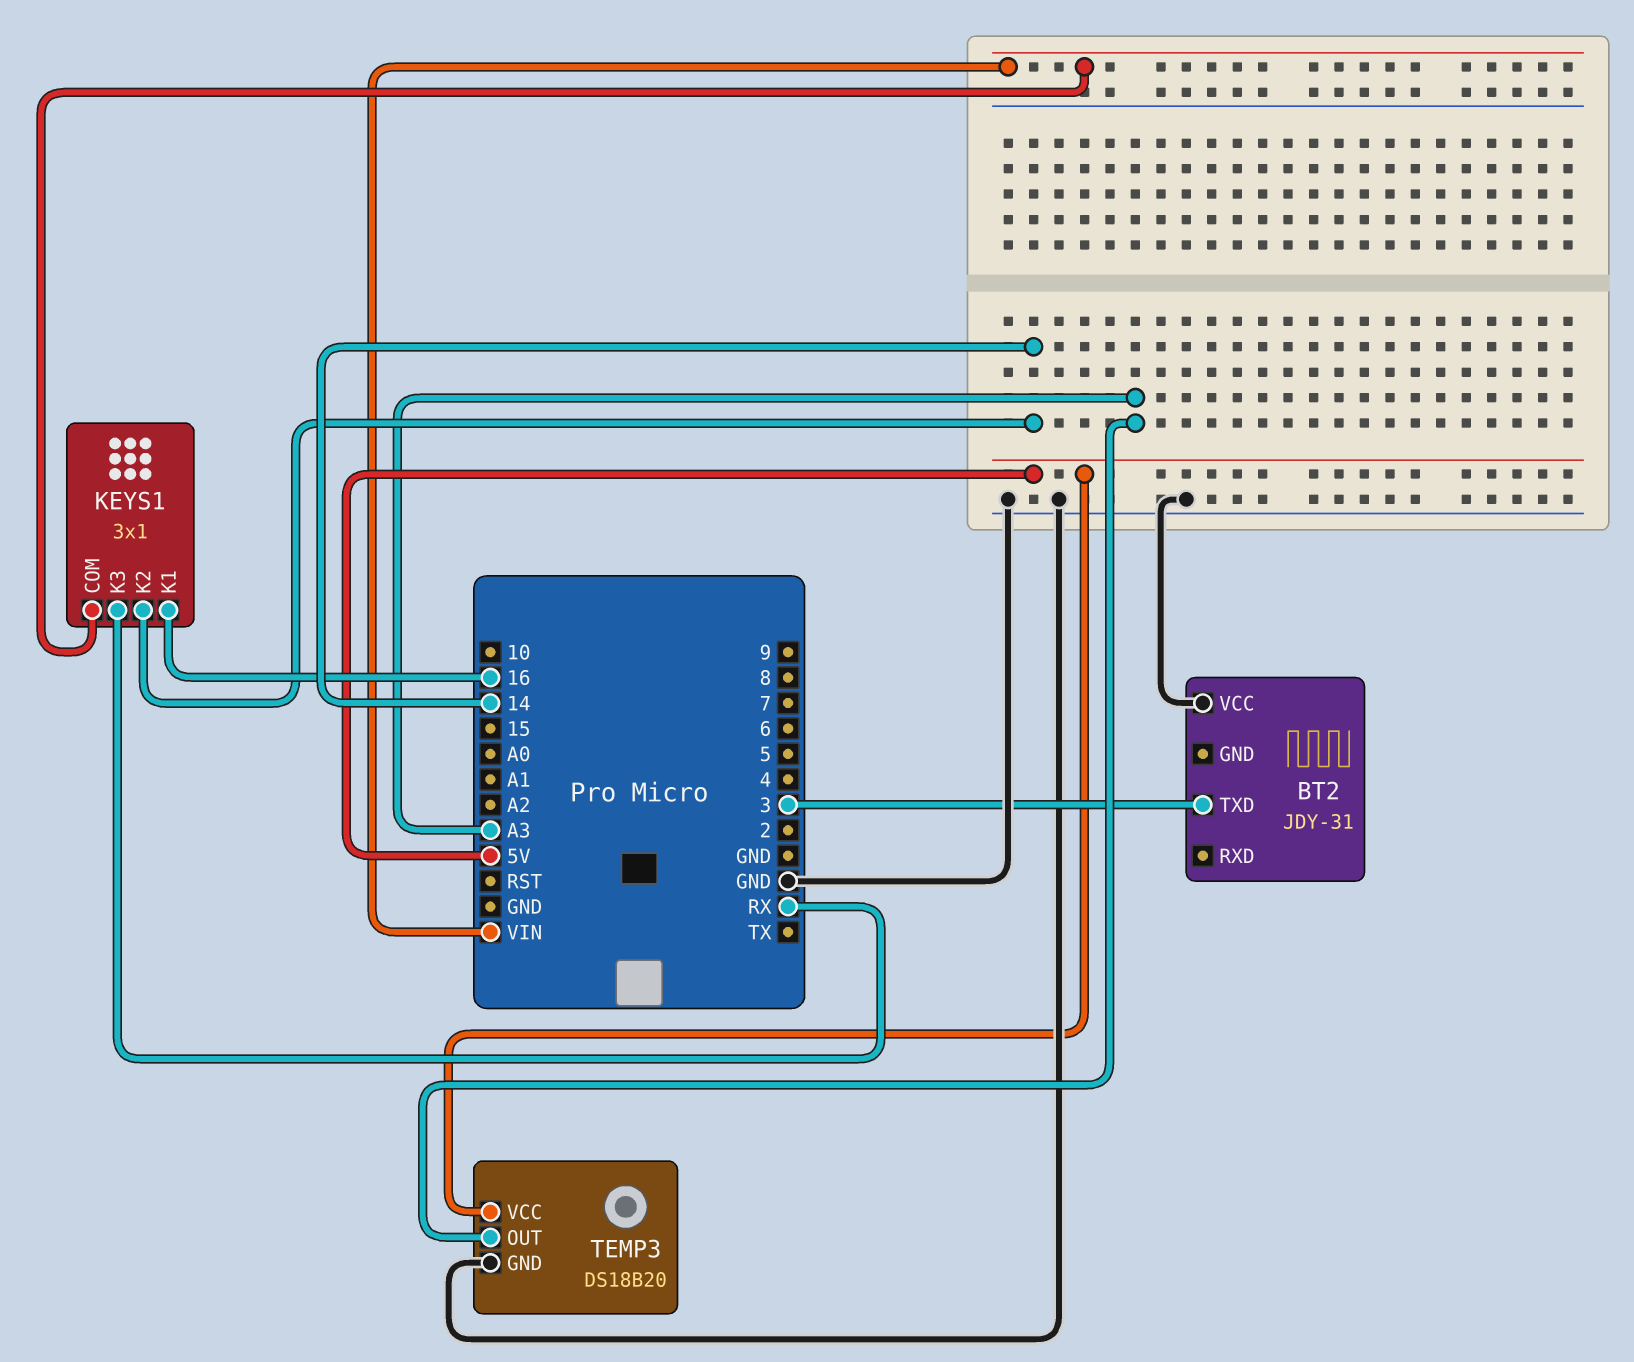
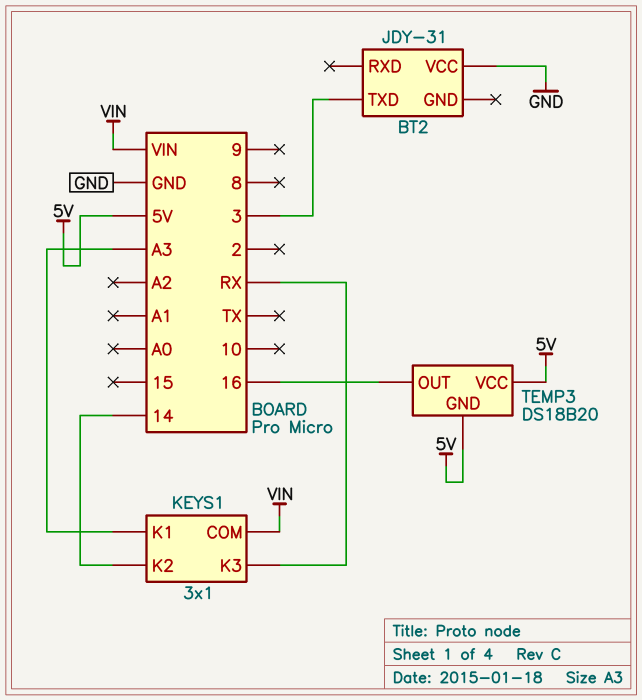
KEYS1 pin K1: 16 -> A3
TEMP3 pin GND: GND -> 5V
TEMP3 pin OUT: A3 -> 16

